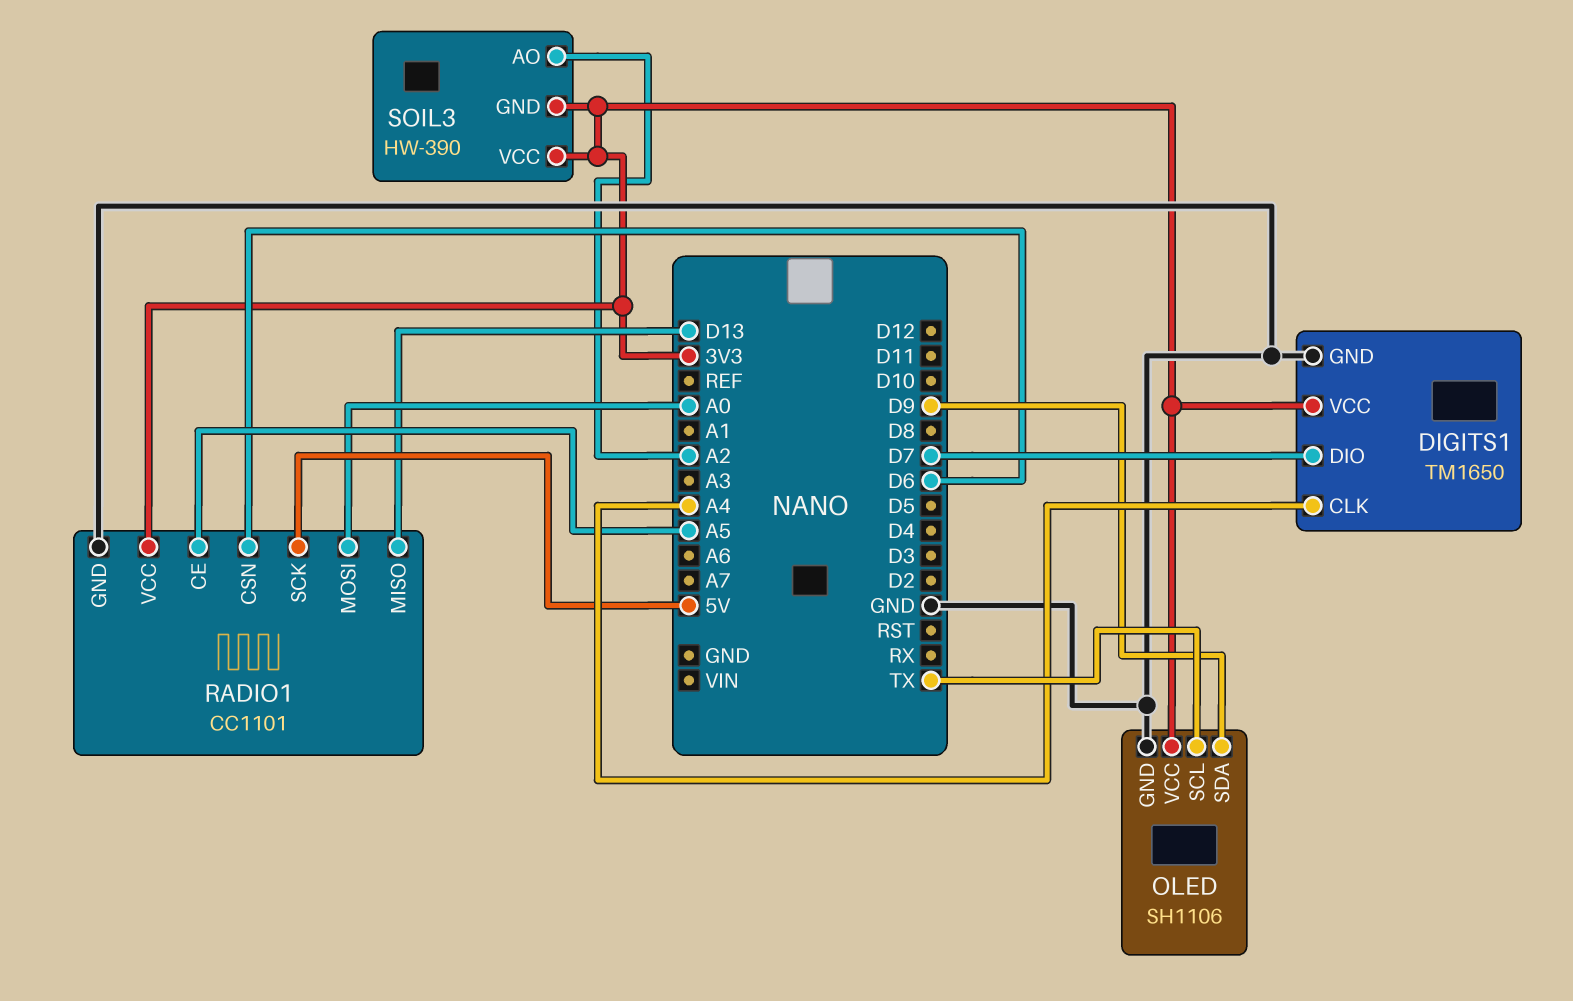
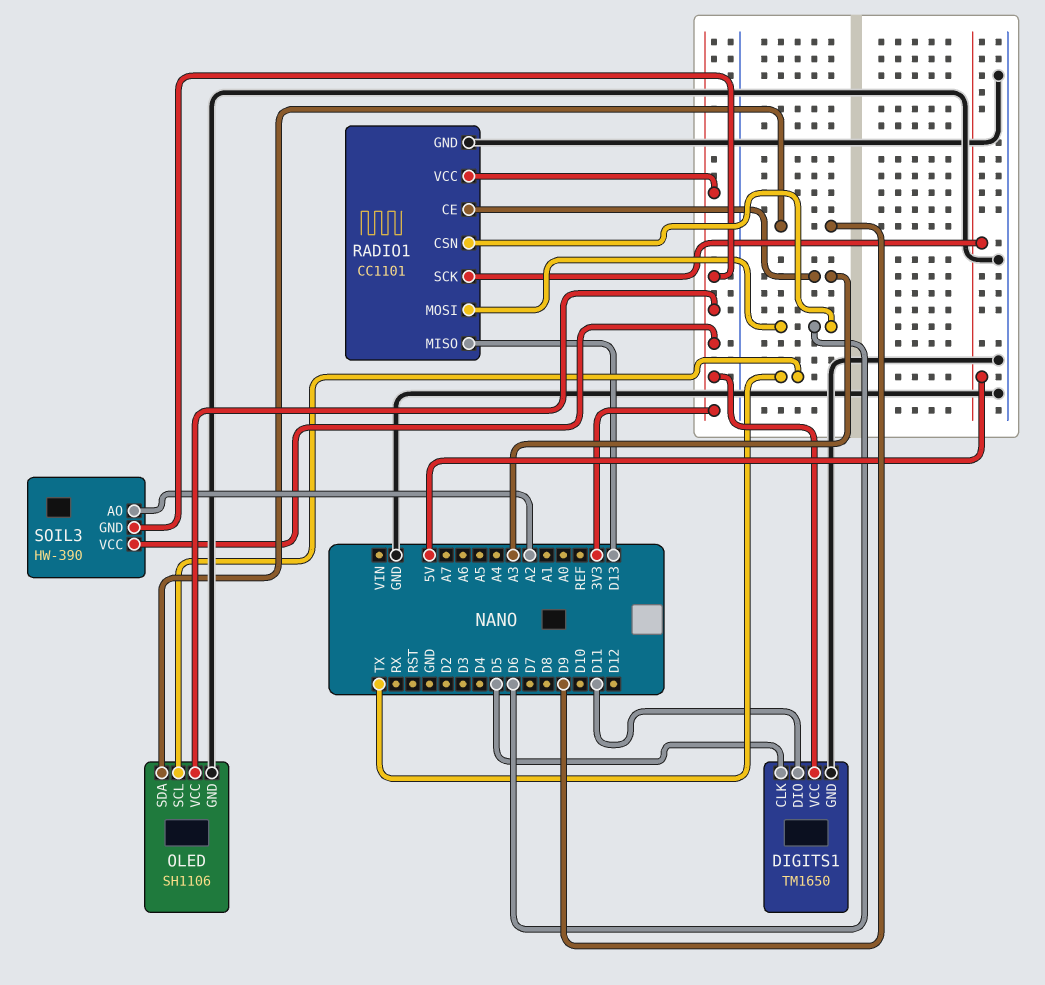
DIGITS1 pin CLK: A4 -> D5
DIGITS1 pin DIO: D7 -> D11
RADIO1 pin CE: A5 -> A3
RADIO1 pin MOSI: A0 -> D6

